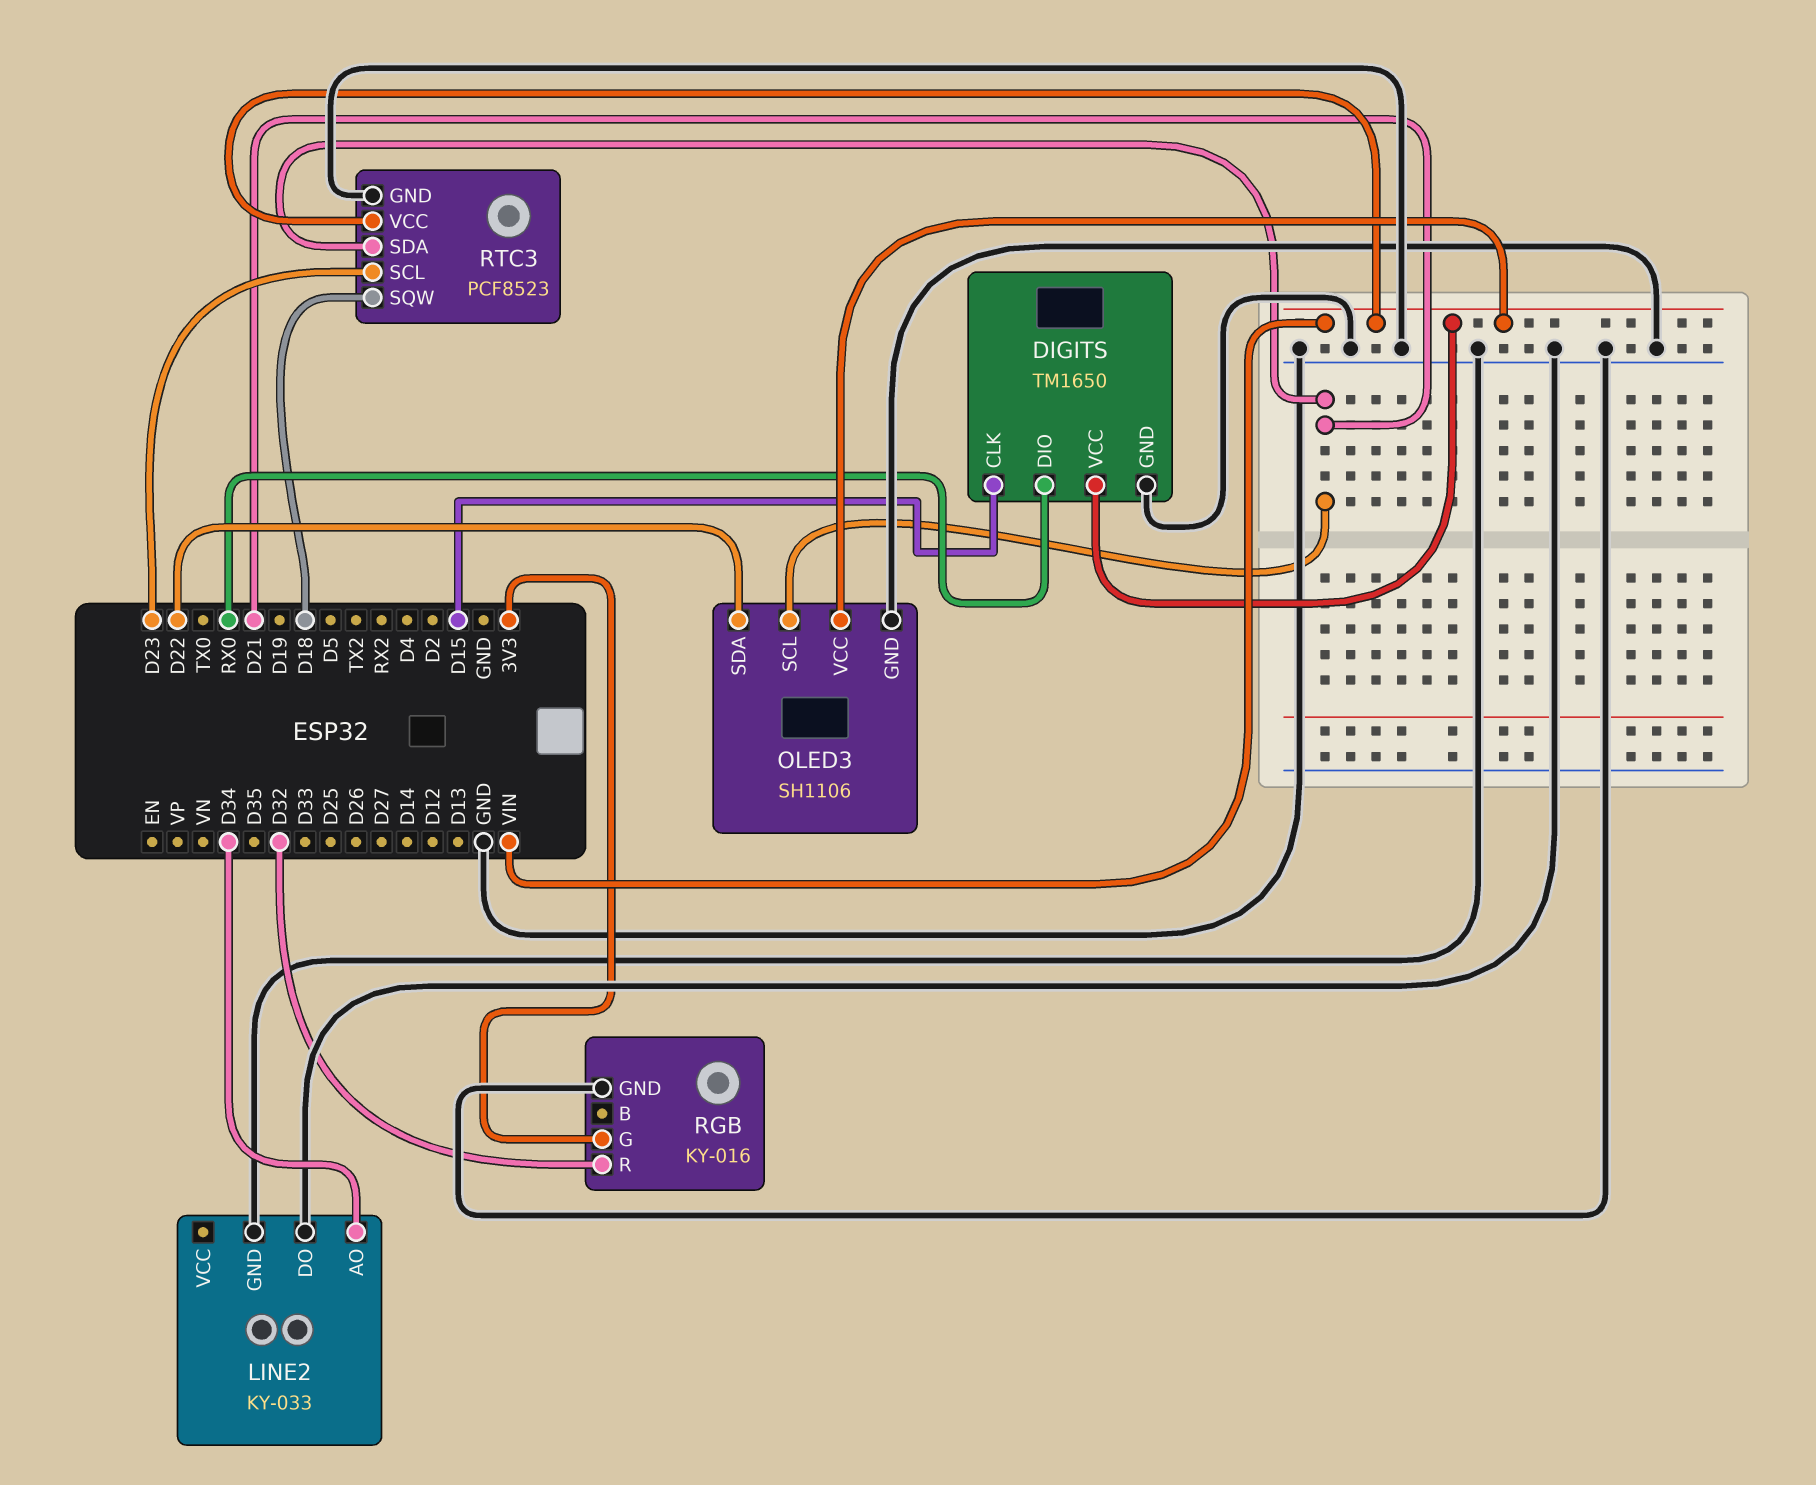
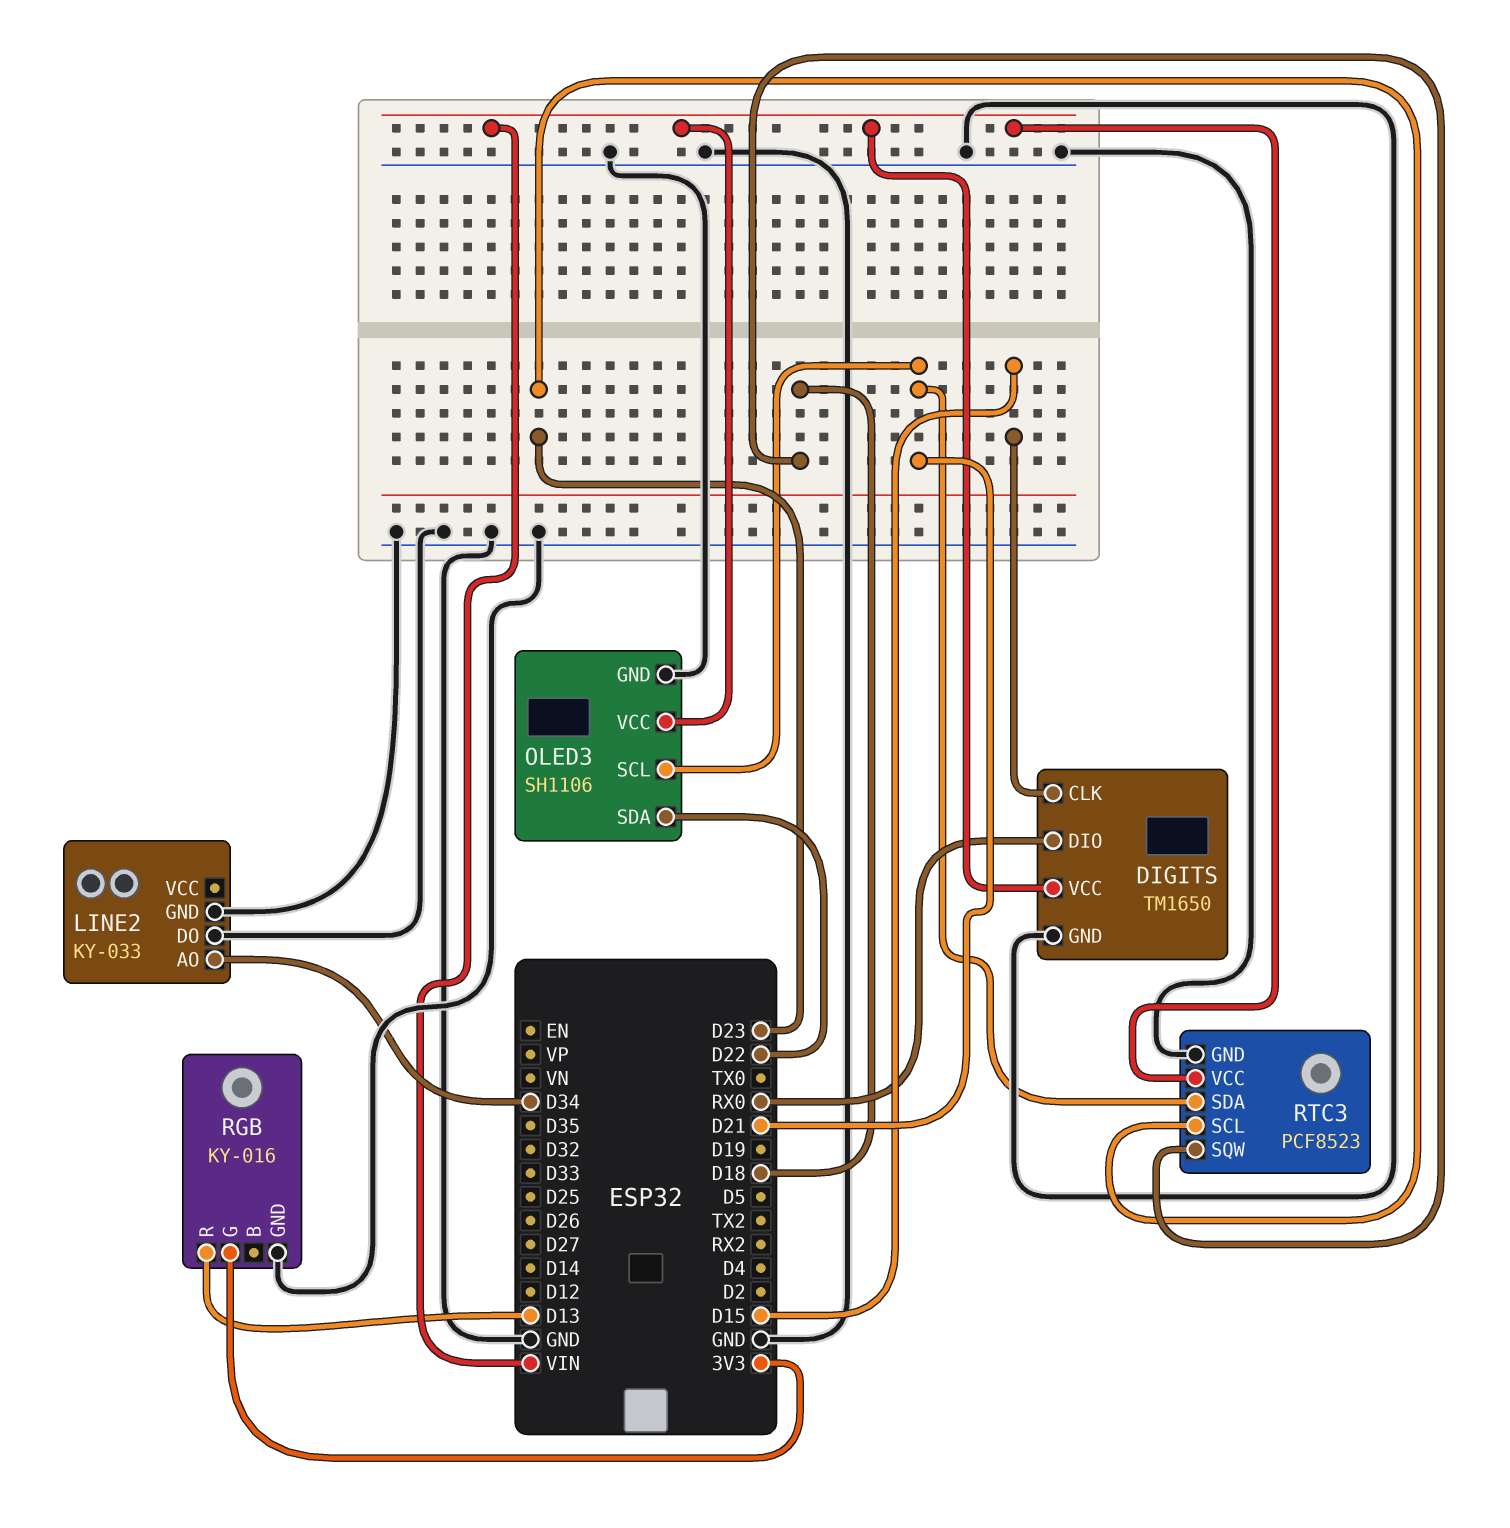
RGB pin R: D32 -> D13

